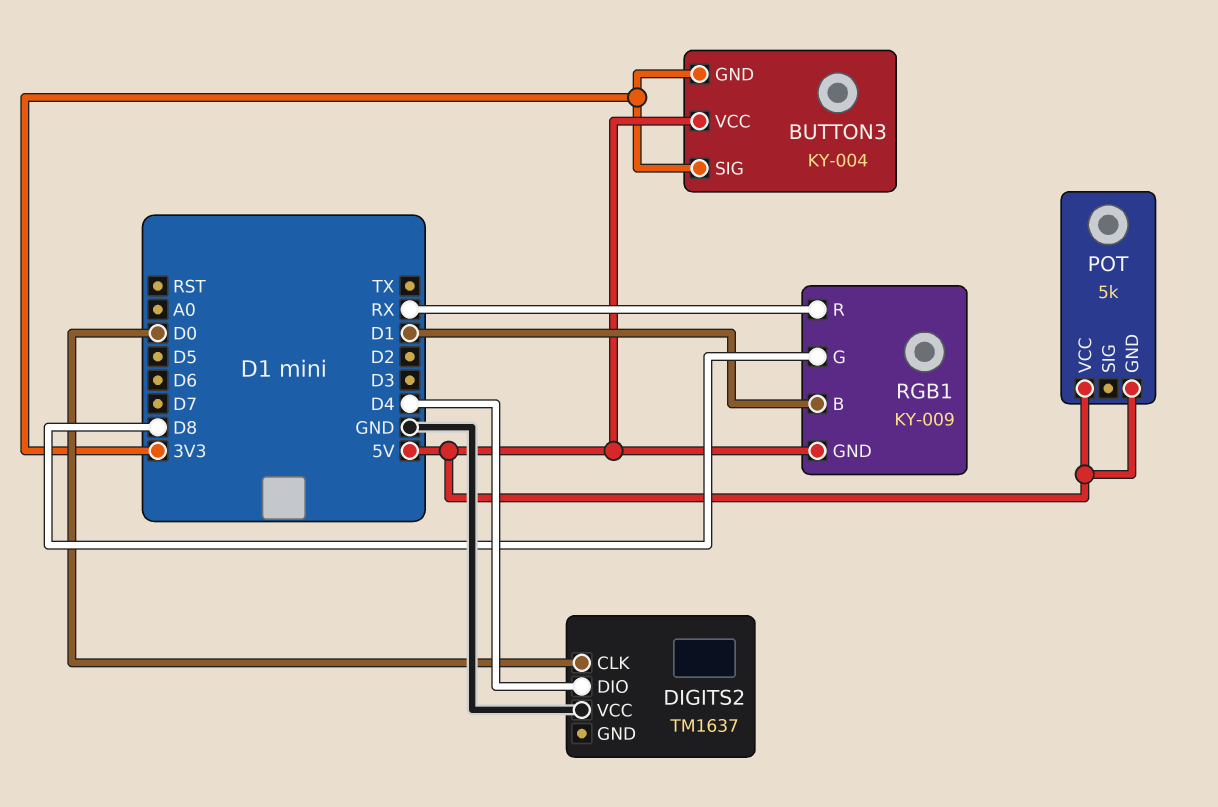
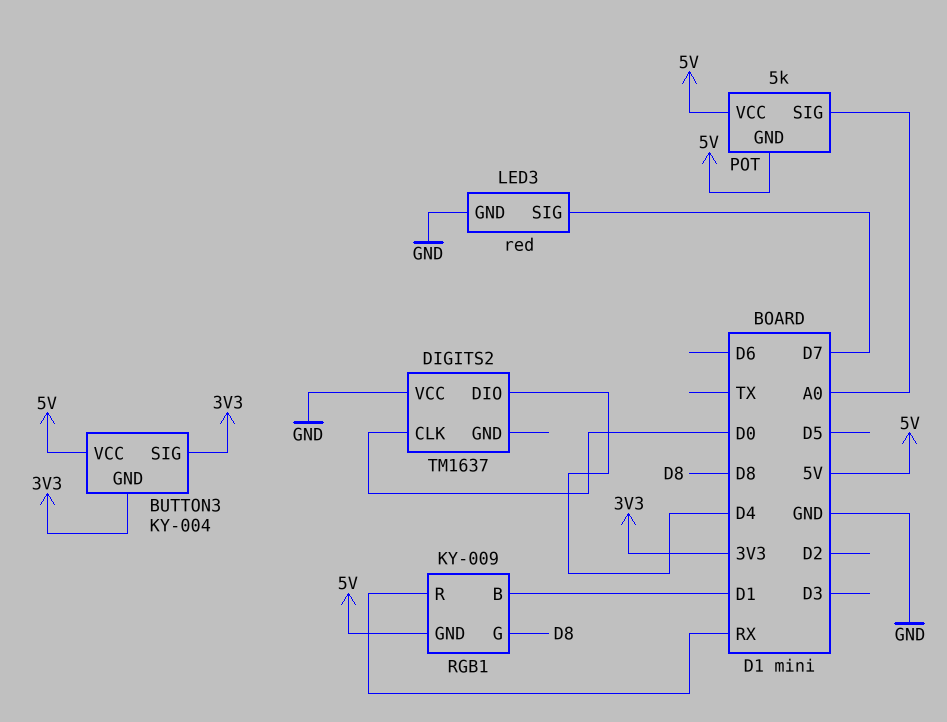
LED3: none -> red
LED3 pin GND: none -> GND
LED3 pin SIG: none -> D7
POT pin SIG: none -> A0

